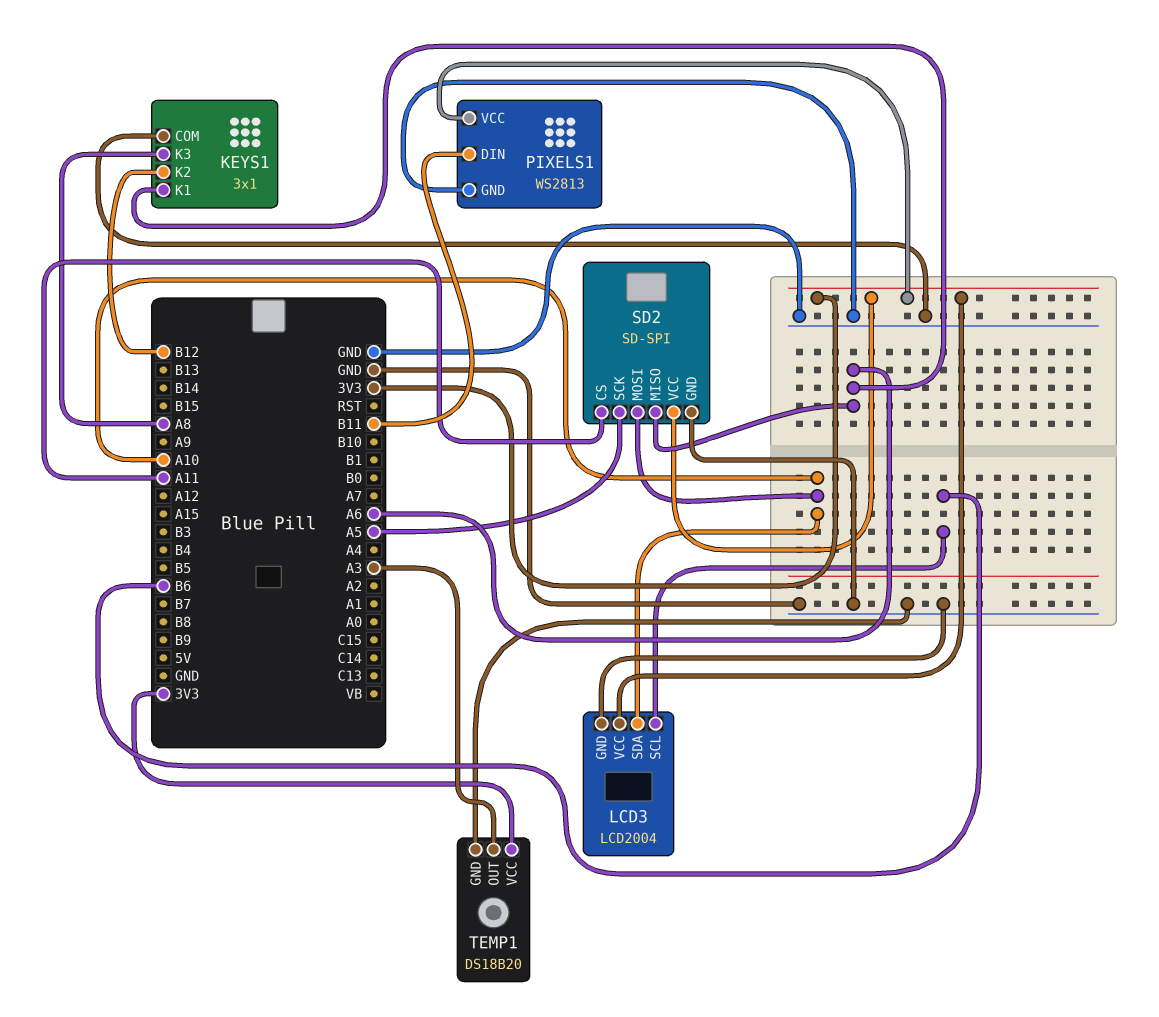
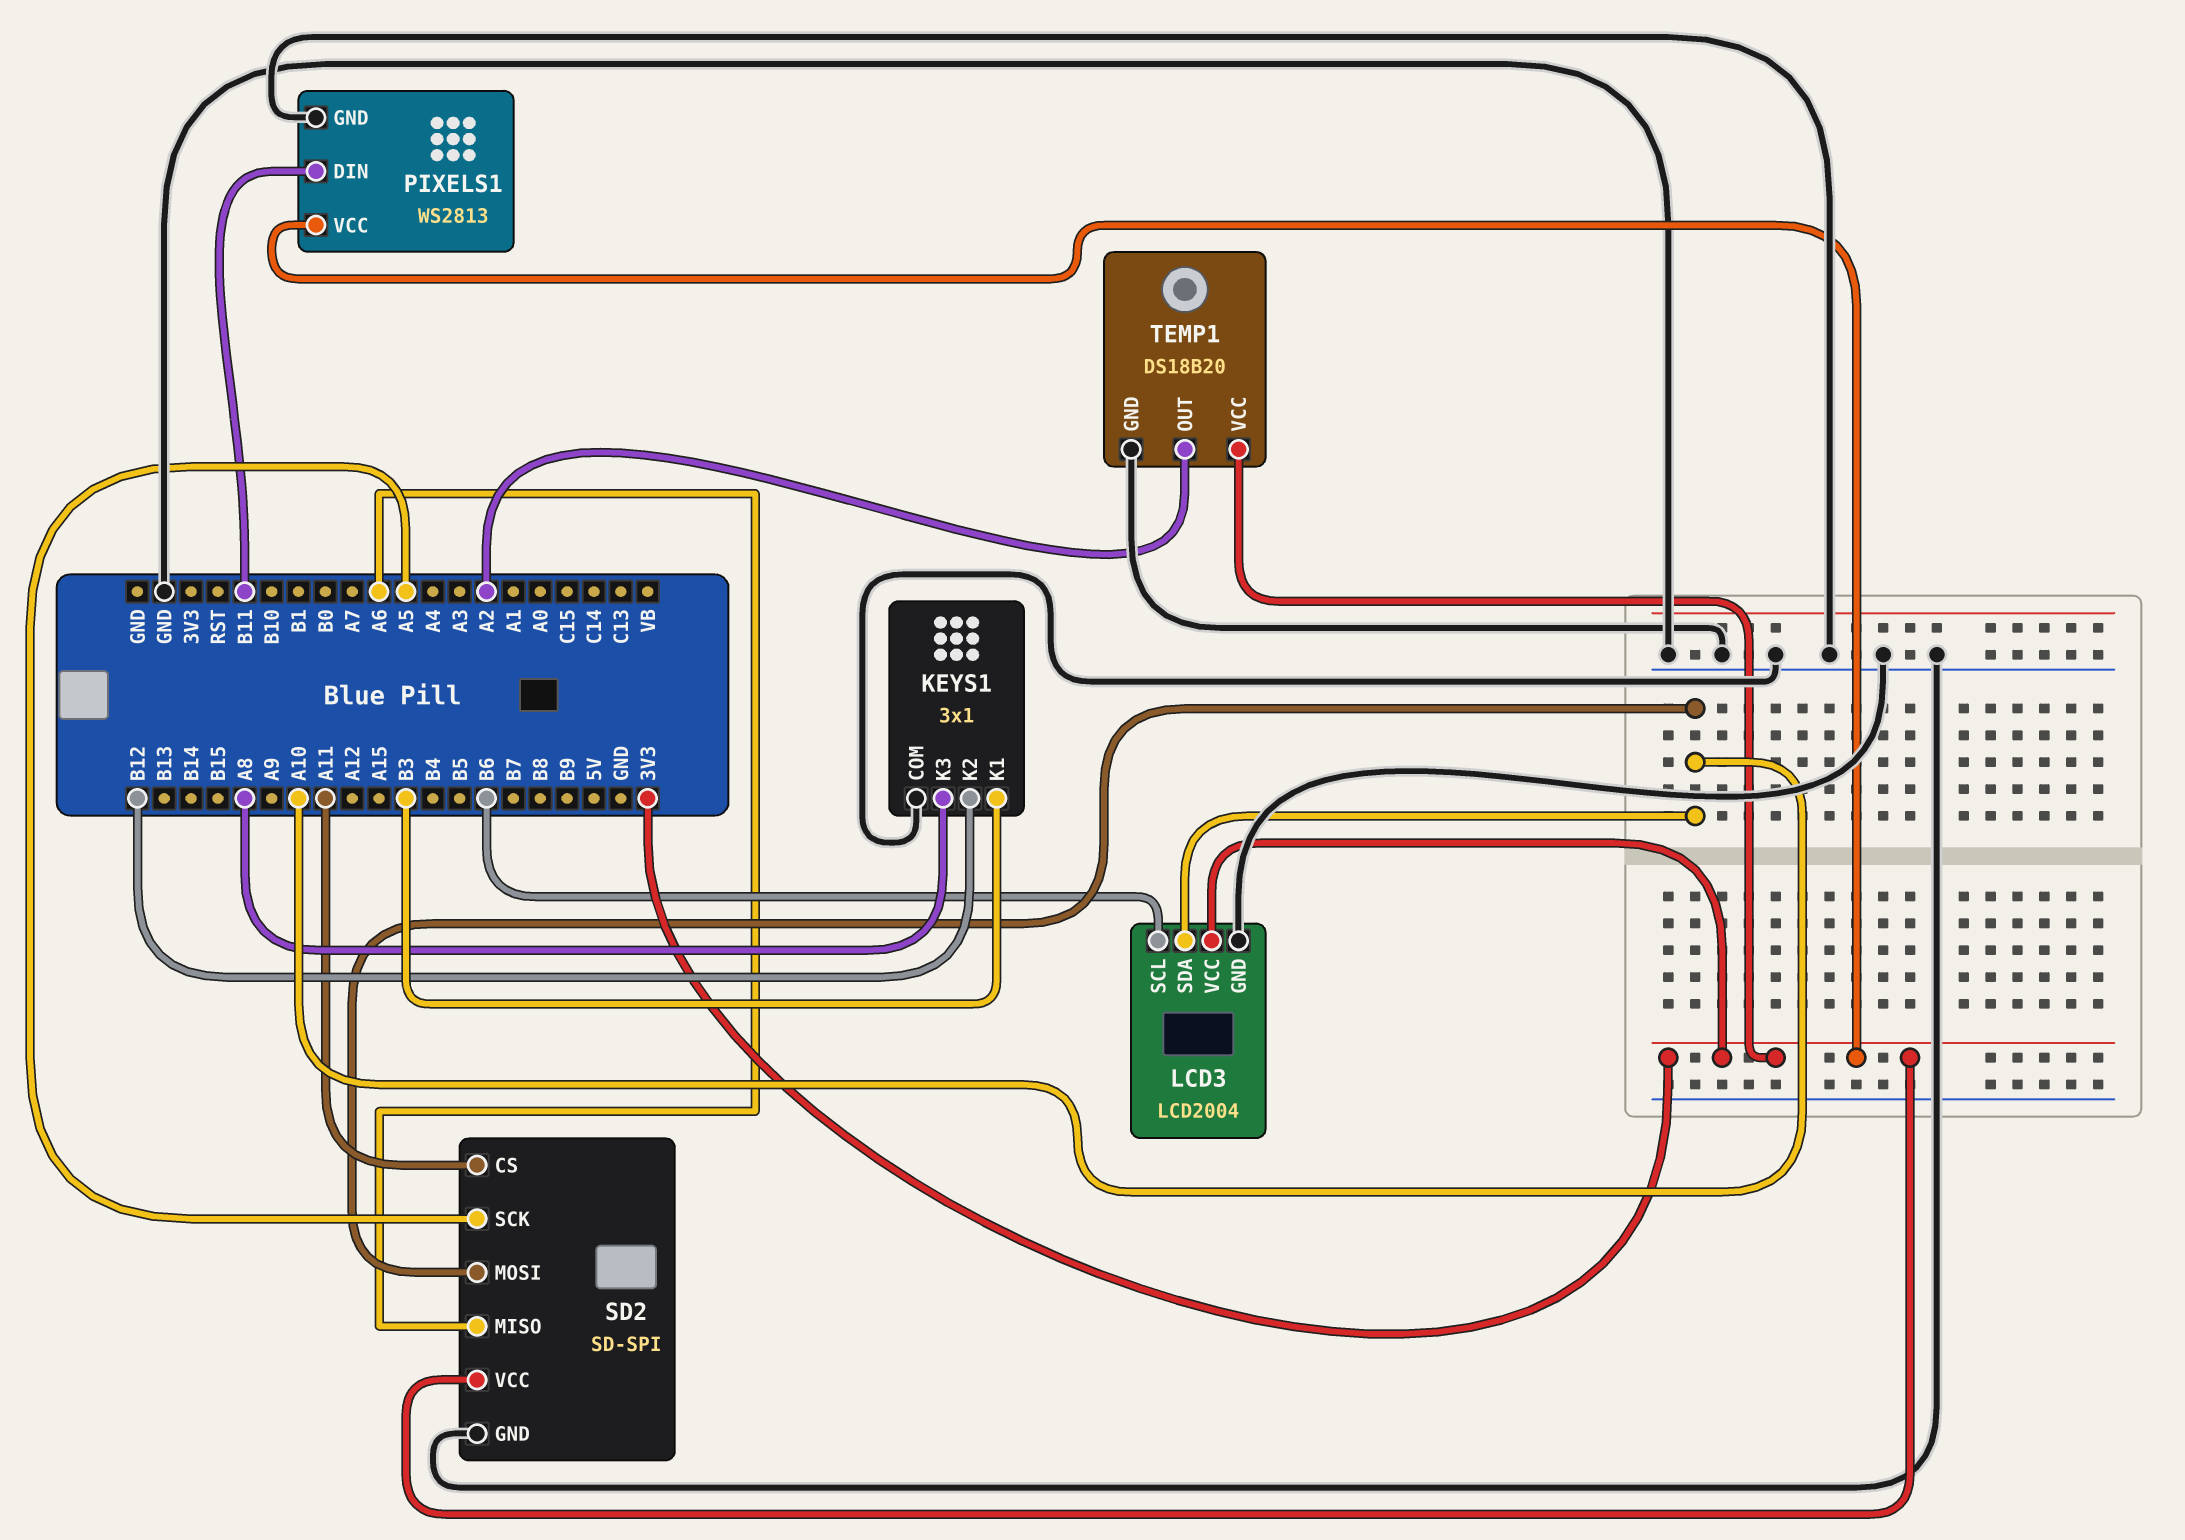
KEYS1 pin K1: A6 -> B3
TEMP1 pin OUT: A3 -> A2

